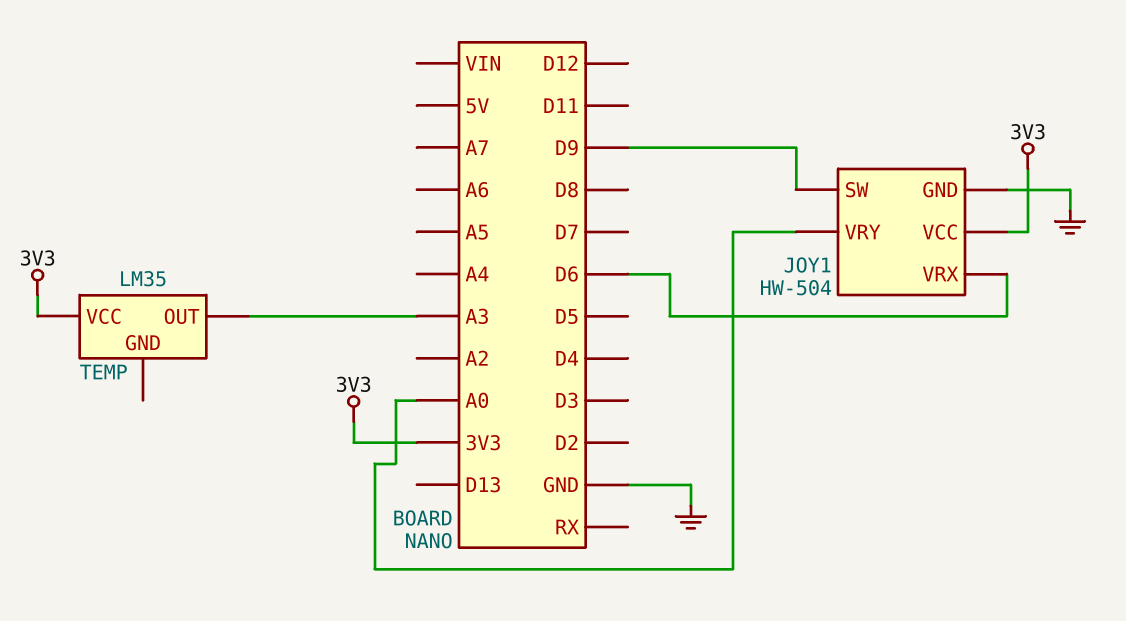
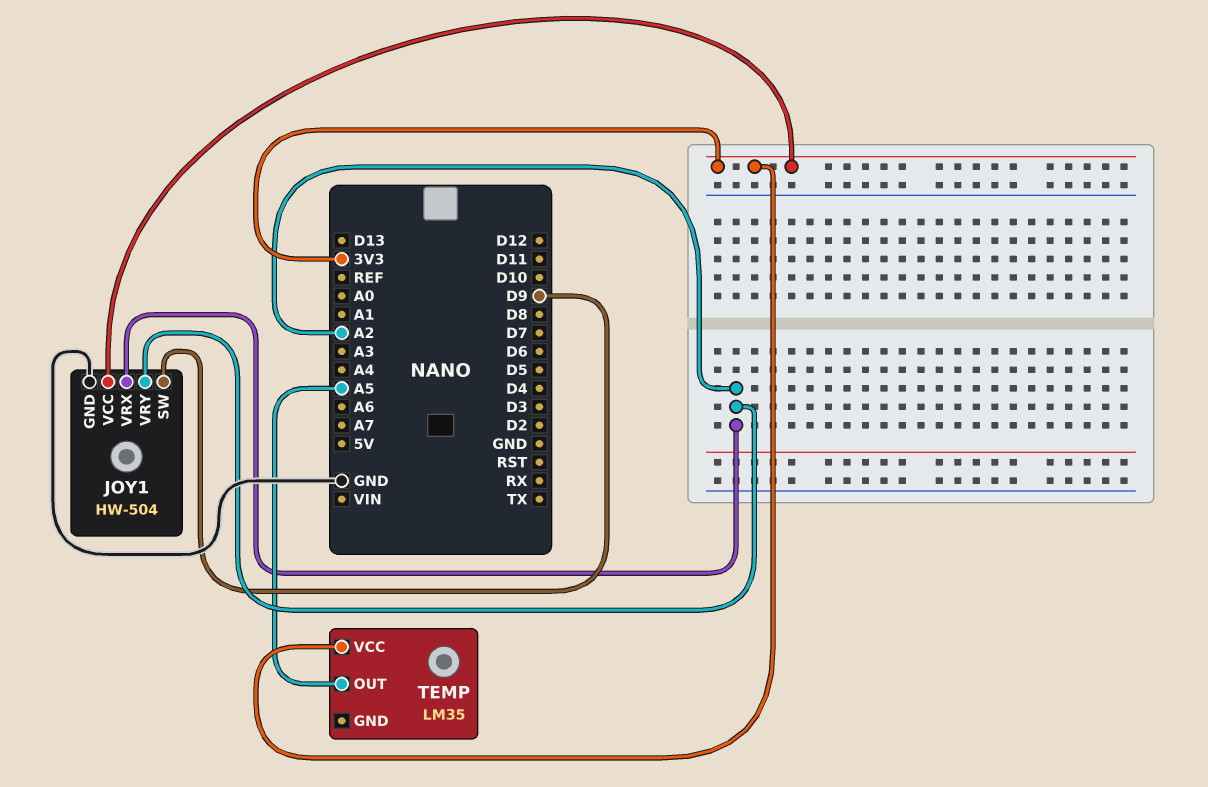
JOY1 pin VRX: D6 -> A2
JOY1 pin VRY: A0 -> A2
TEMP pin OUT: A3 -> A5

